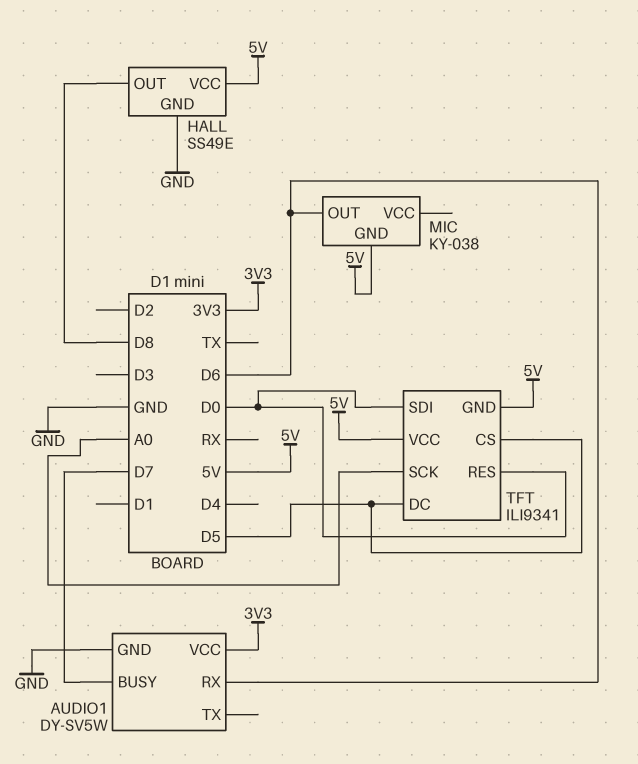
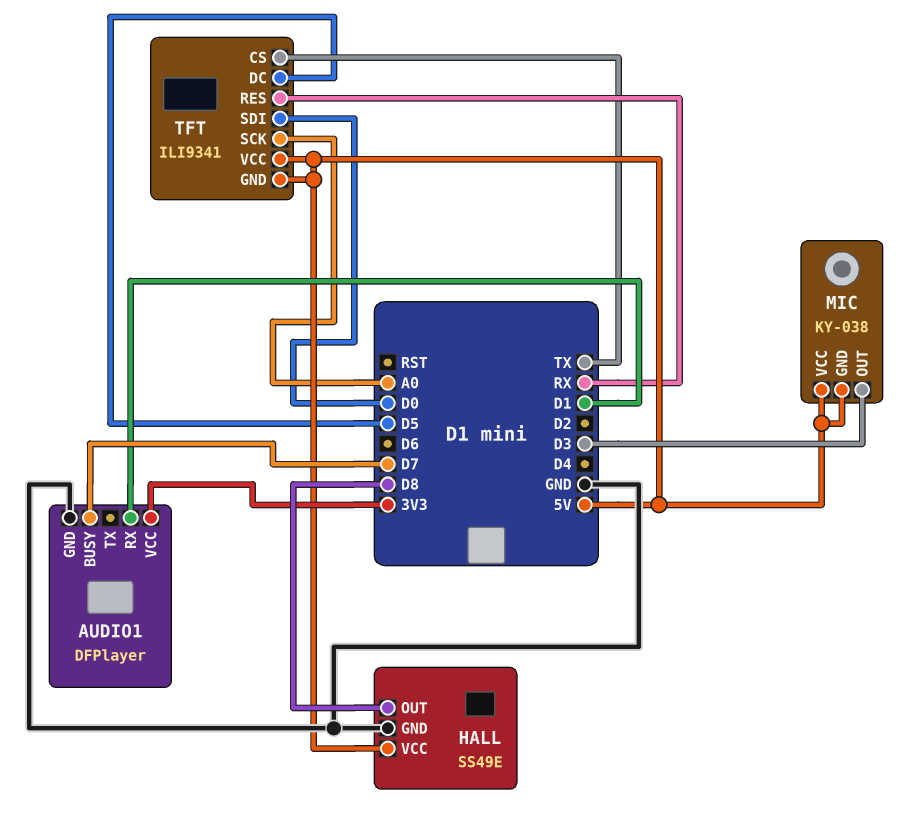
AUDIO1: DY-SV5W -> DFPlayer
AUDIO1 pin RX: D6 -> D1
MIC pin OUT: D6 -> D3
MIC pin VCC: none -> 5V
TFT pin CS: D5 -> TX
TFT pin RES: D0 -> RX

